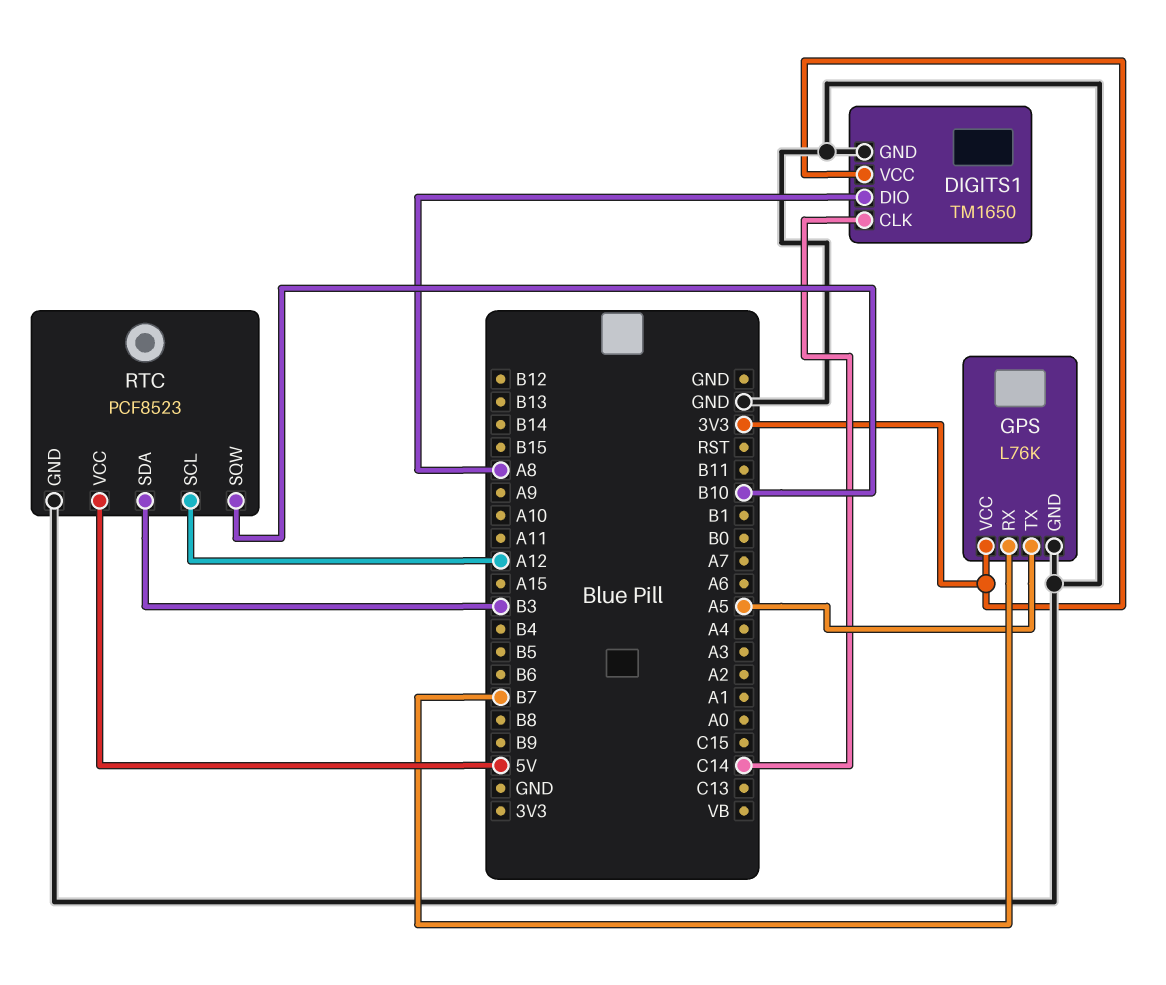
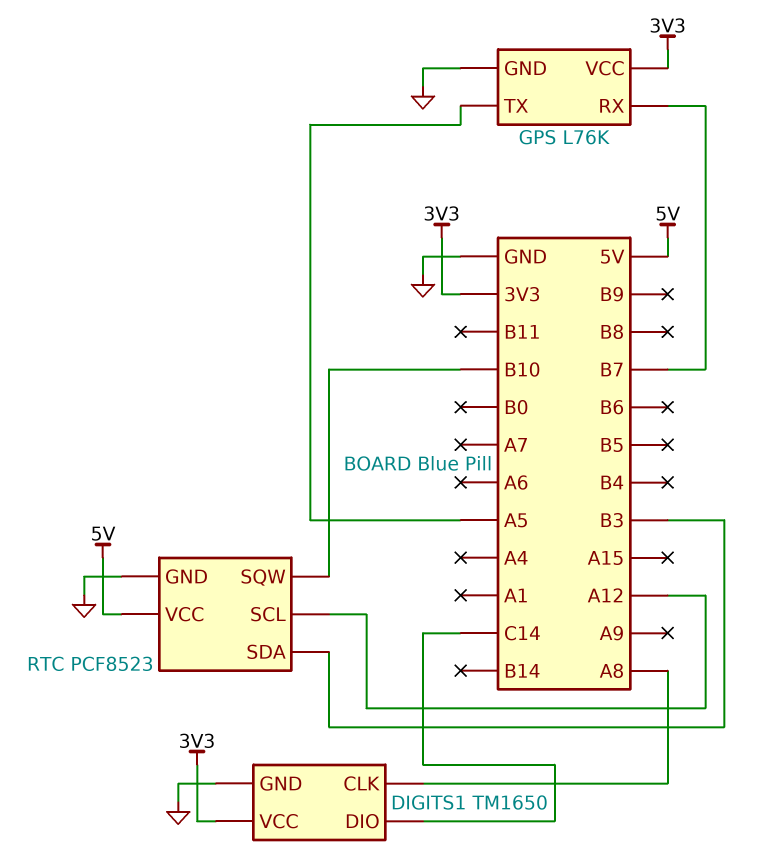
DIGITS1 pin CLK: C14 -> A8
DIGITS1 pin DIO: A8 -> C14

